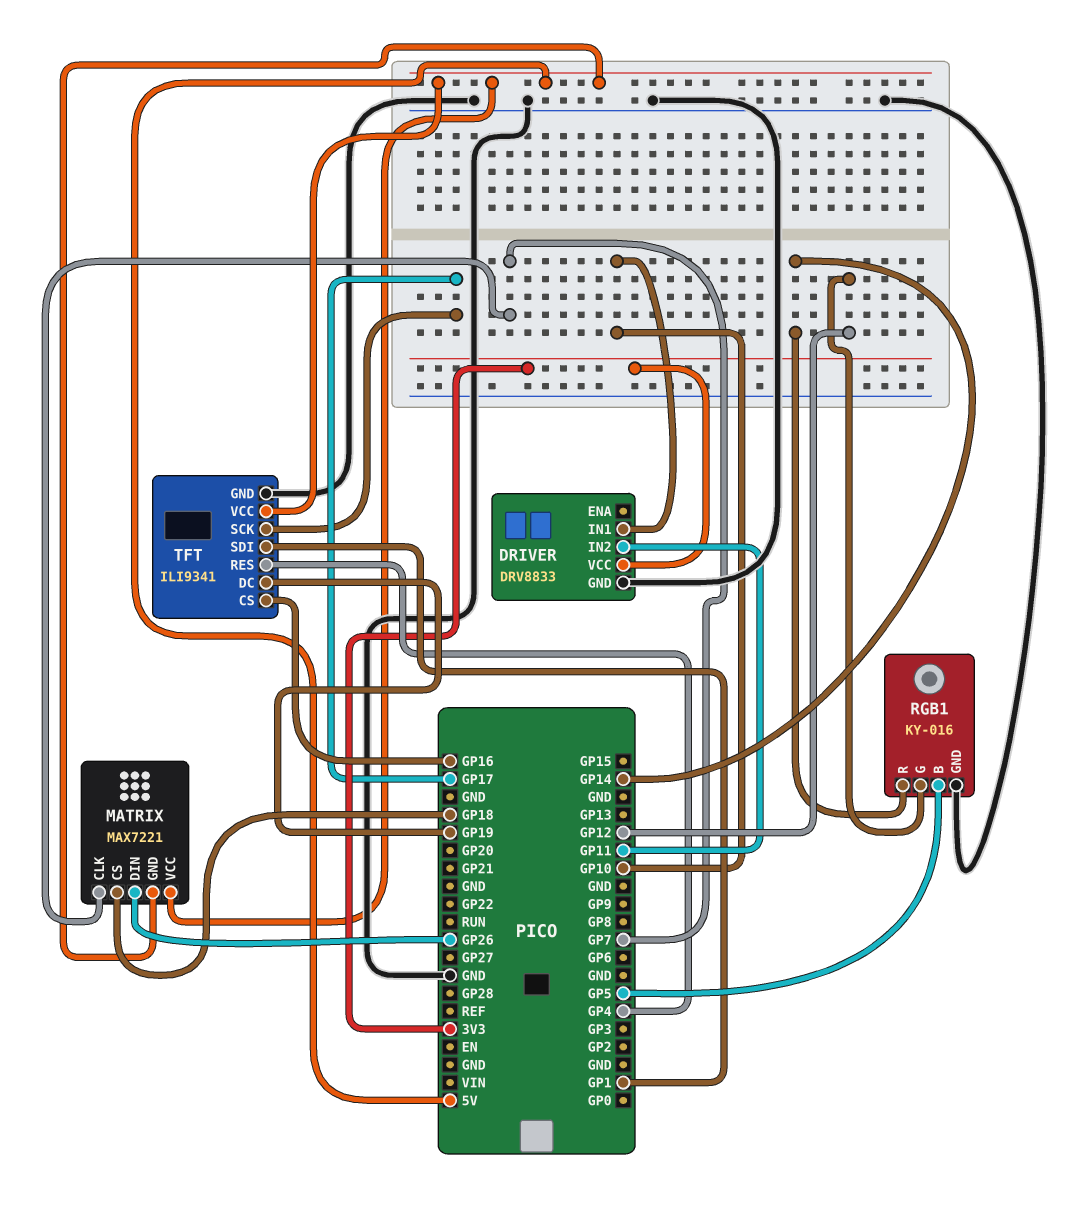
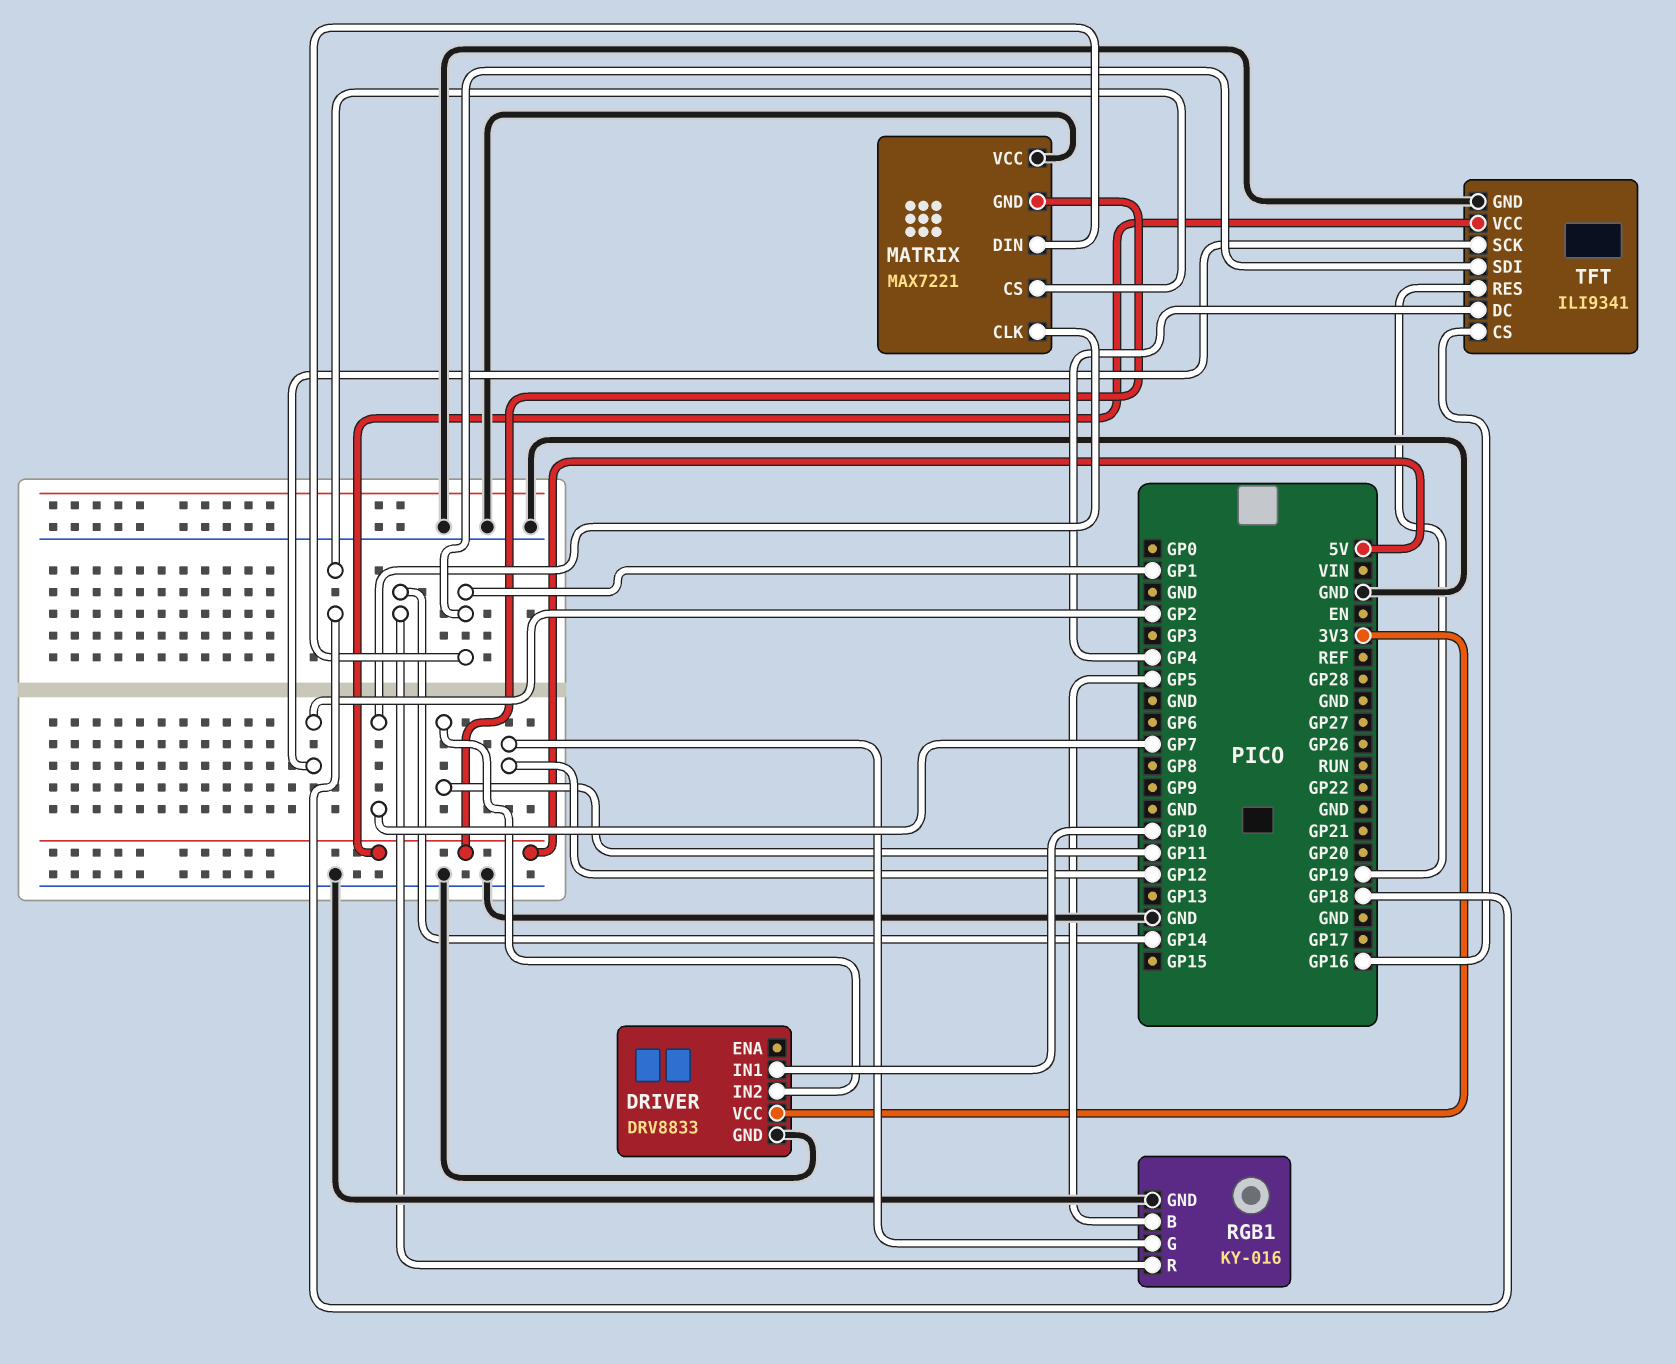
MATRIX pin DIN: GP26 -> GP1
MATRIX pin VCC: 5V -> GND
TFT pin DC: GP19 -> GP4
TFT pin RES: GP4 -> GP19
TFT pin SCK: GP17 -> GP2

